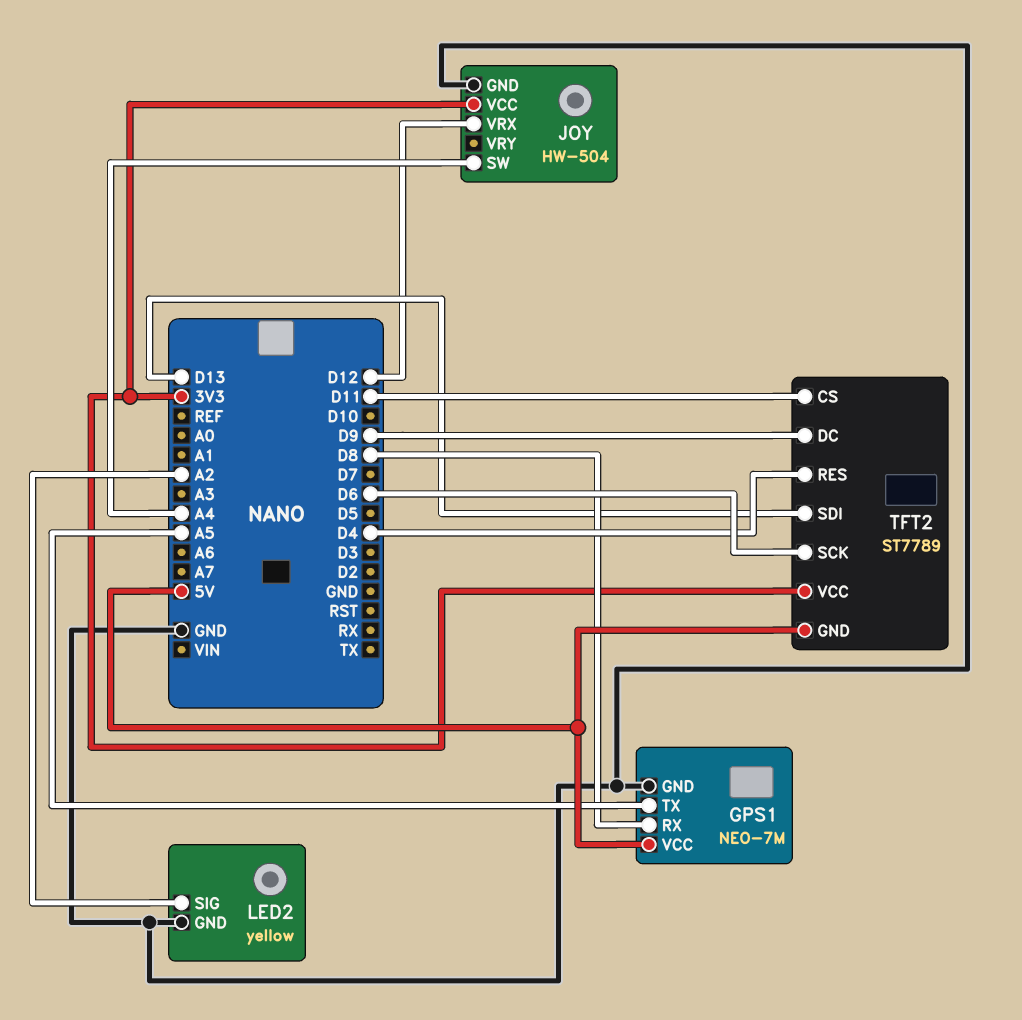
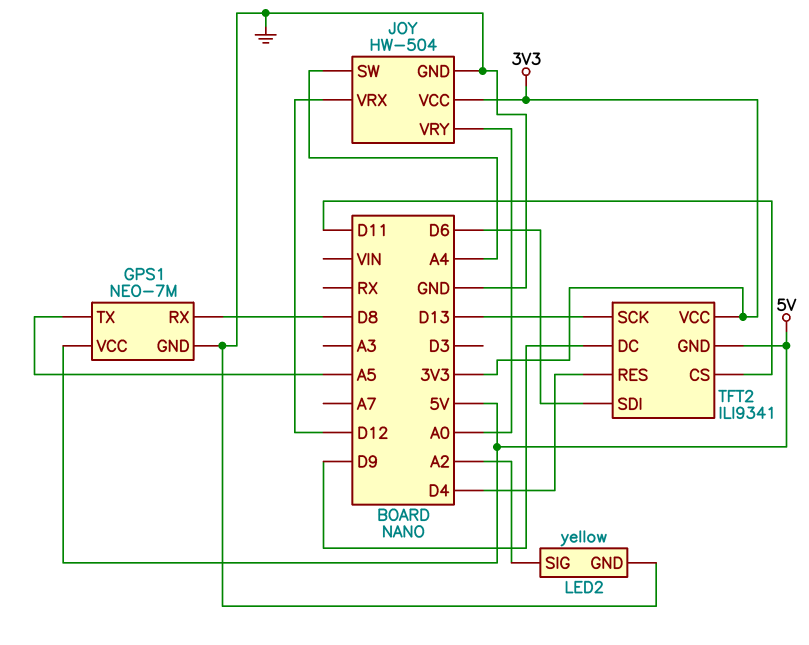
JOY pin VRY: none -> A0
TFT2: ST7789 -> ILI9341
TFT2 pin SCK: D6 -> D13
TFT2 pin SDI: D13 -> D6

